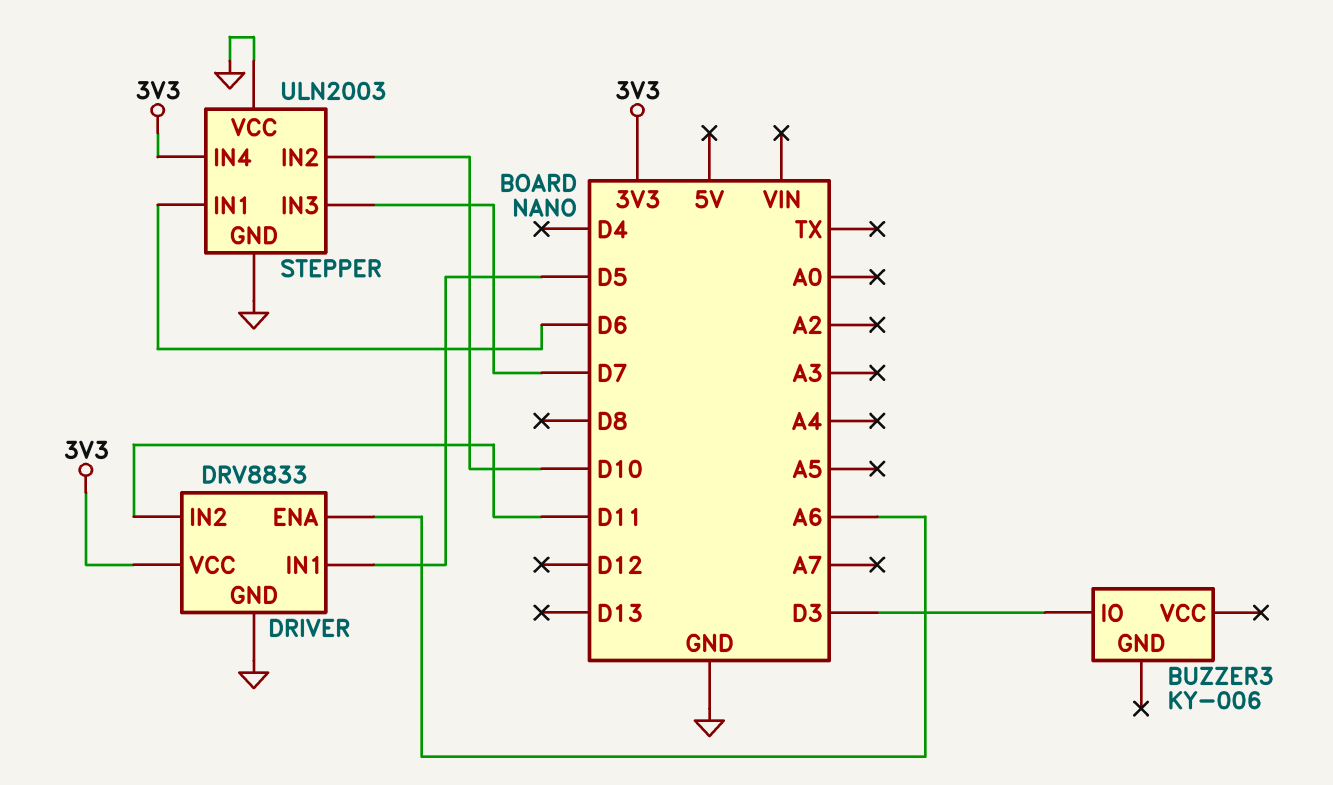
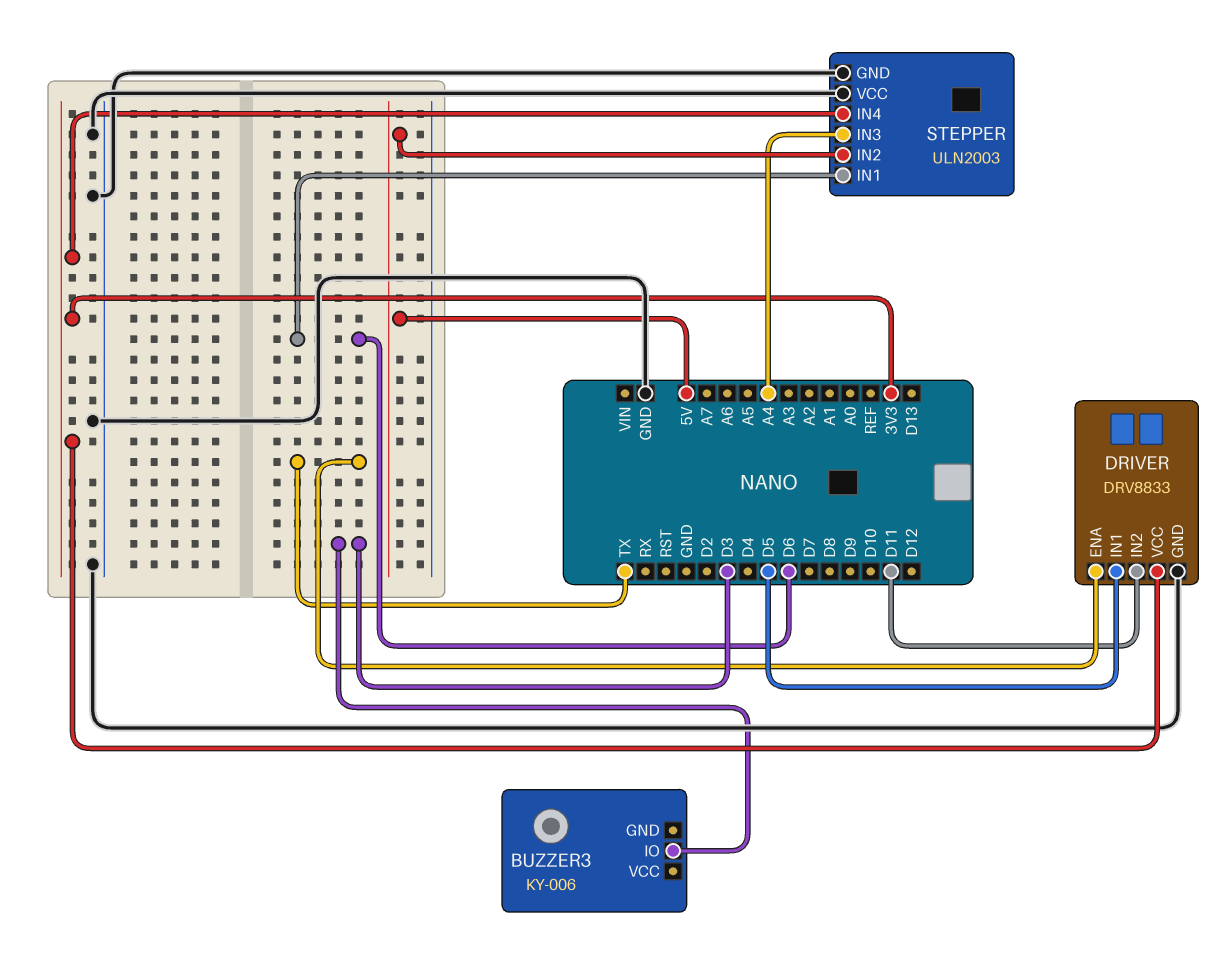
DRIVER pin ENA: A6 -> TX
STEPPER pin IN2: D10 -> 5V
STEPPER pin IN3: D7 -> A4

